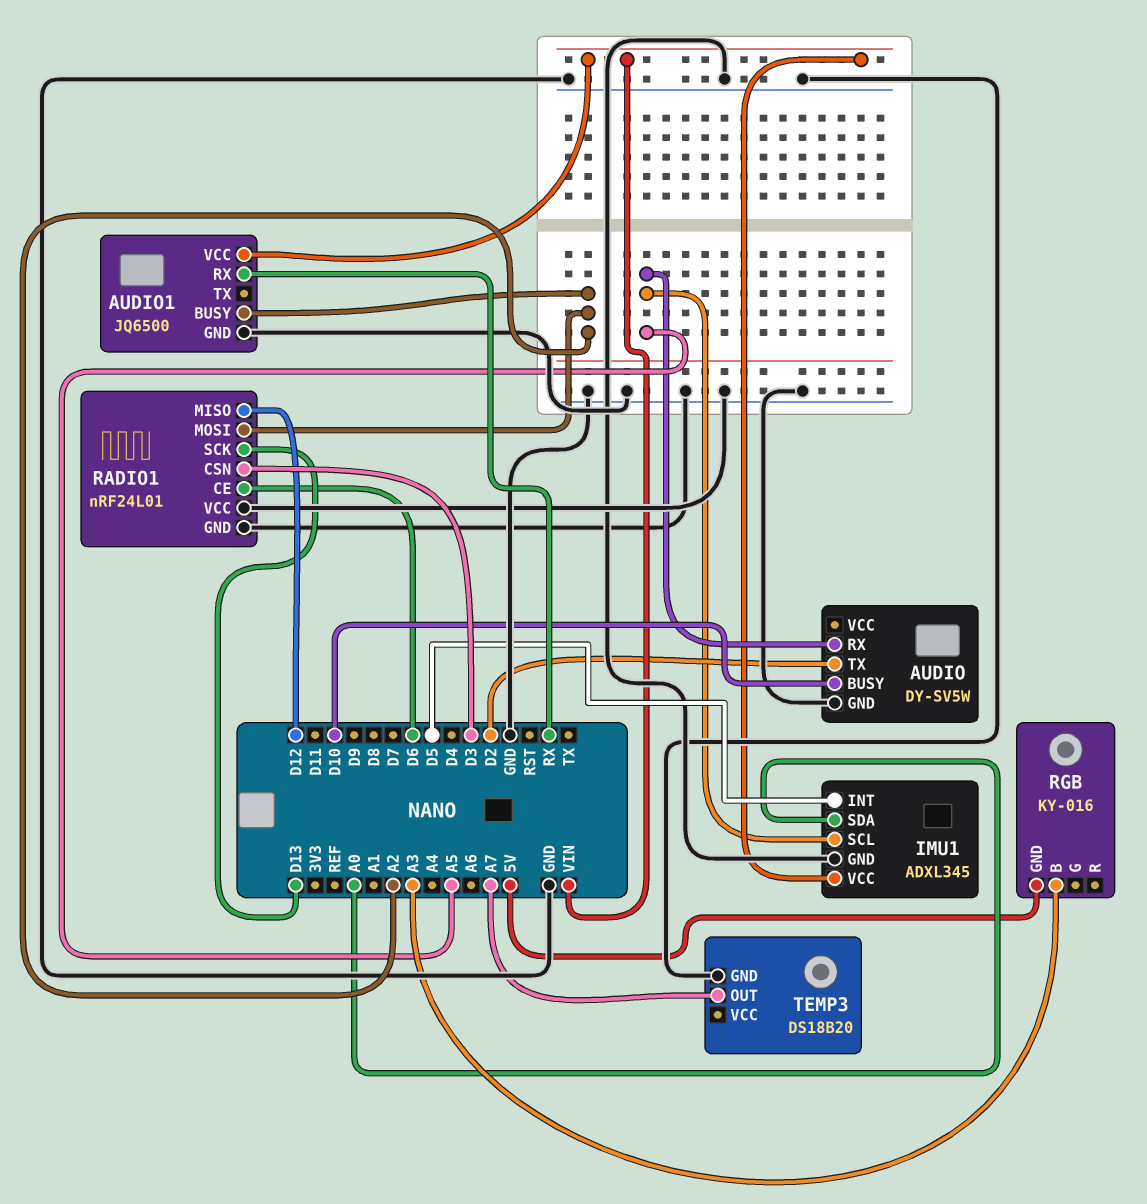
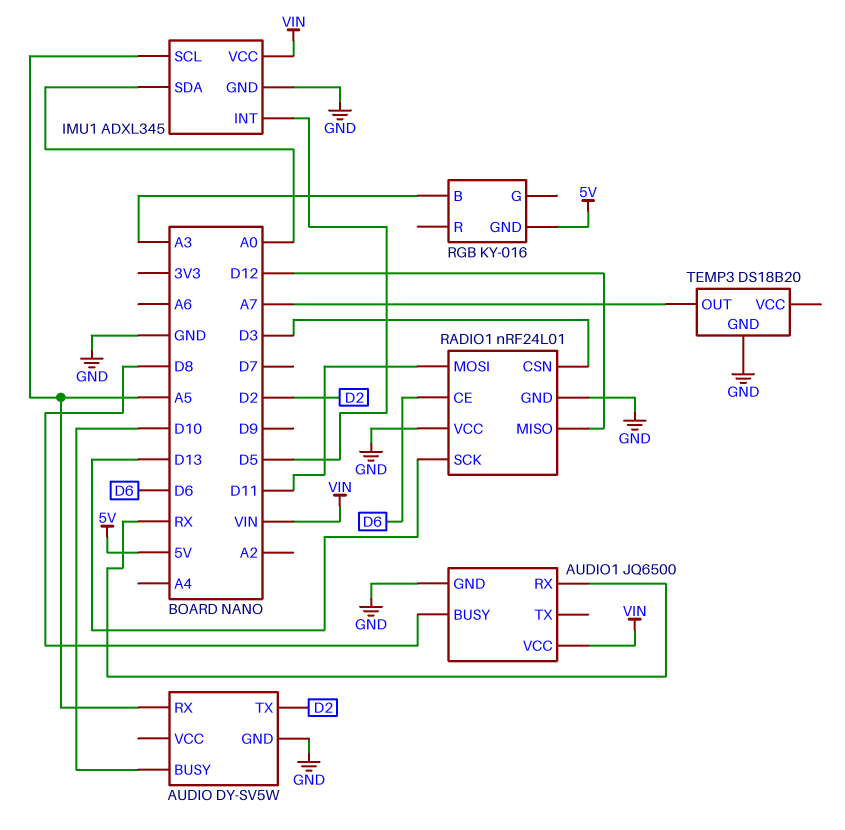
AUDIO1 pin BUSY: A2 -> D8
RADIO1 pin MOSI: A2 -> D11

